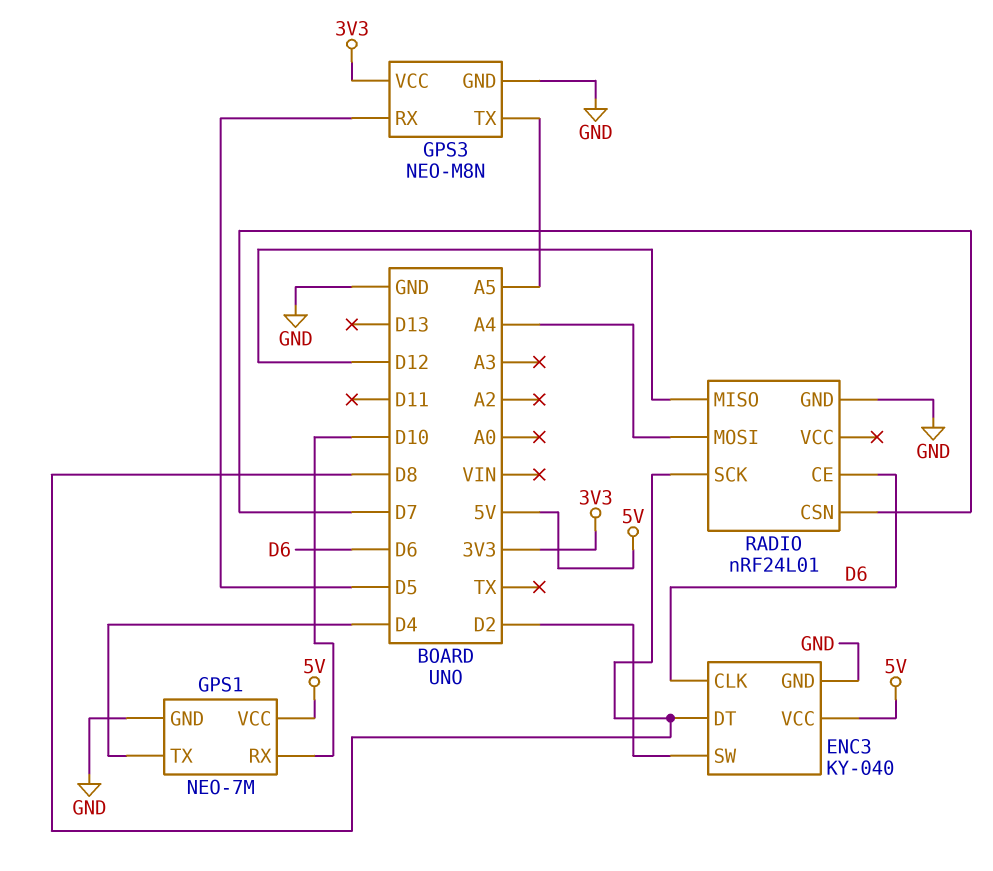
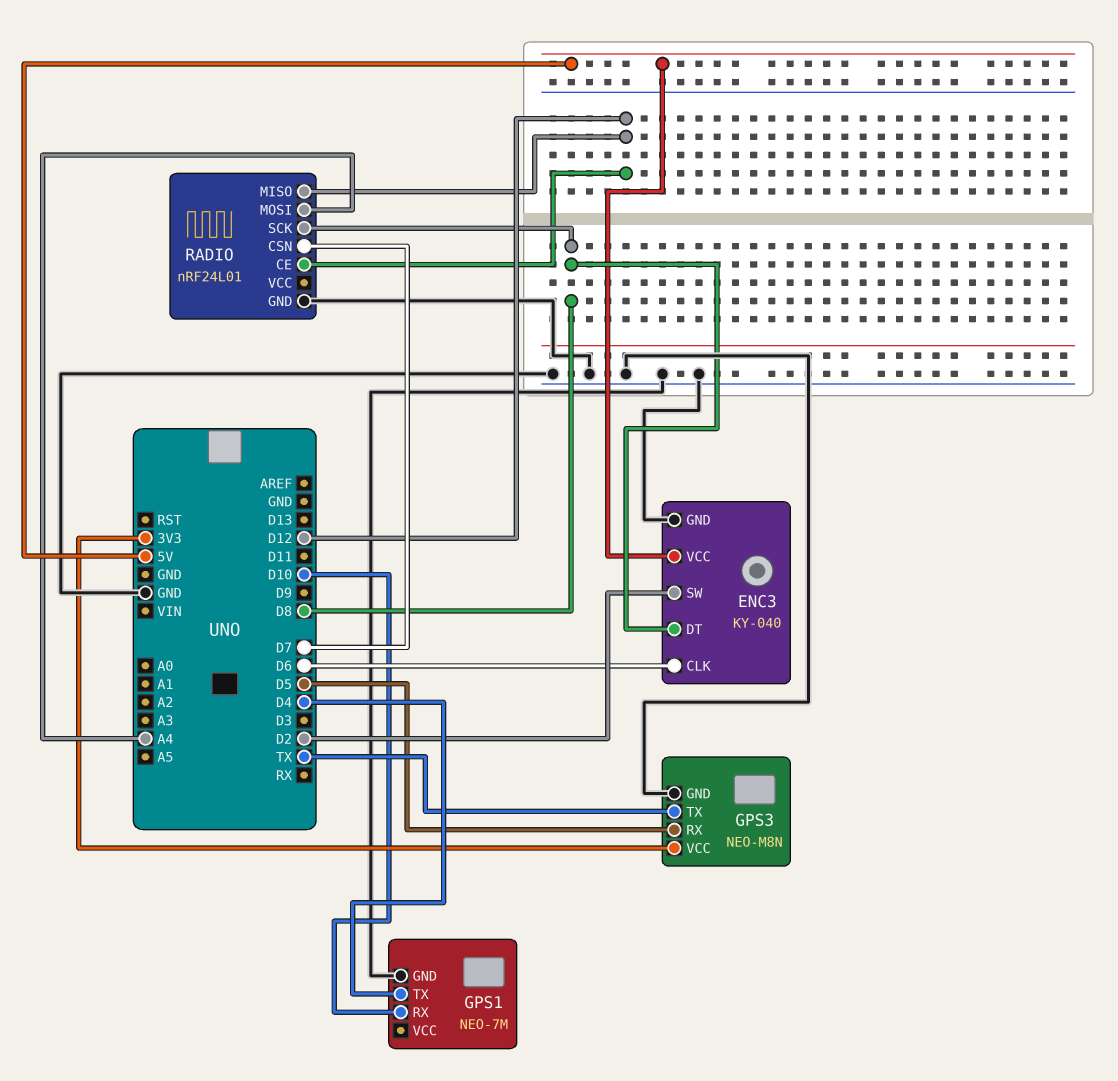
GPS1 pin VCC: 5V -> none
GPS3 pin TX: A5 -> TX
RADIO pin CE: D6 -> D12

